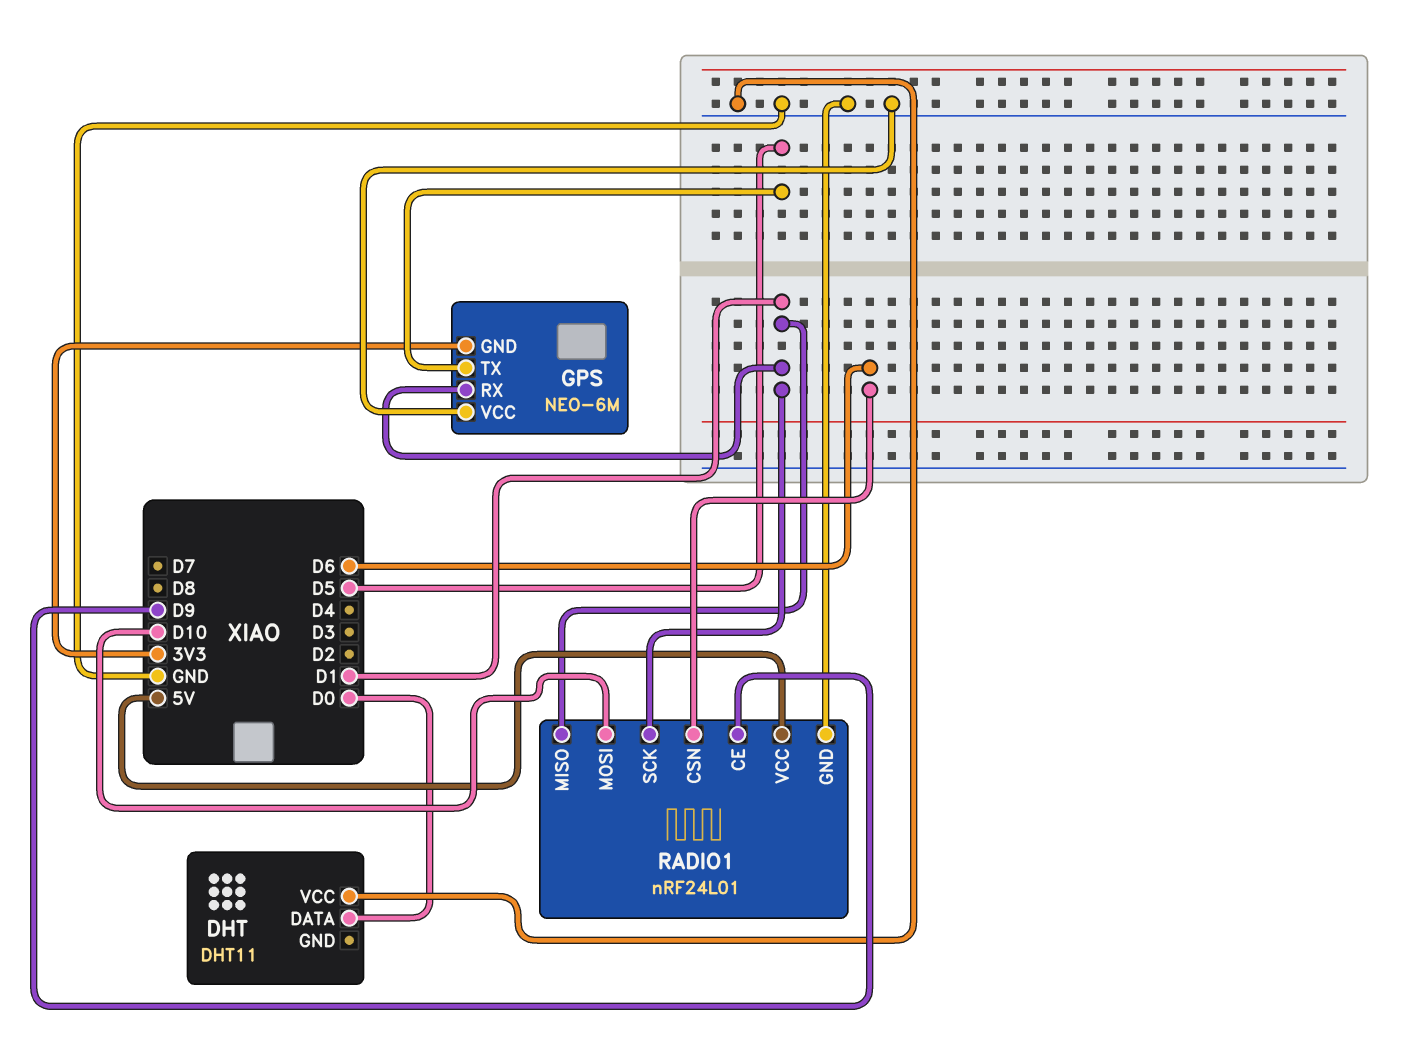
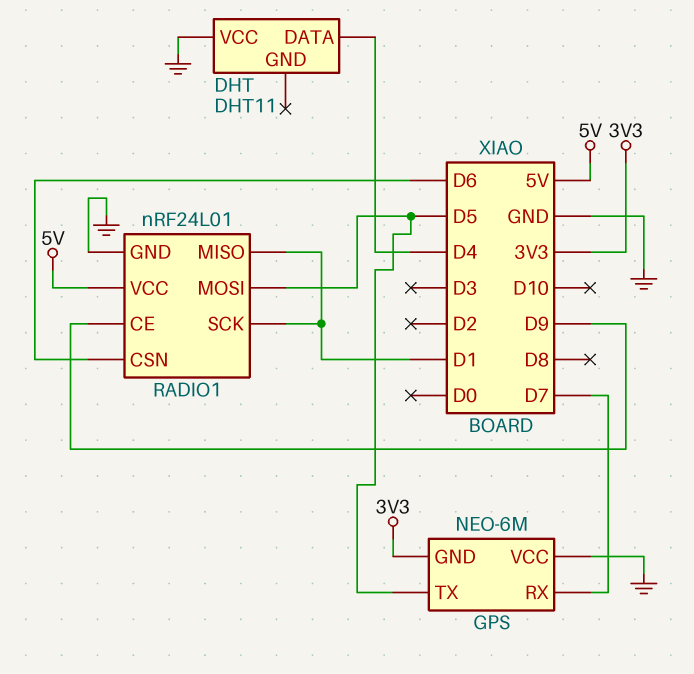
DHT pin DATA: D0 -> D4
GPS pin RX: D1 -> D7
RADIO1 pin MOSI: D10 -> D5

